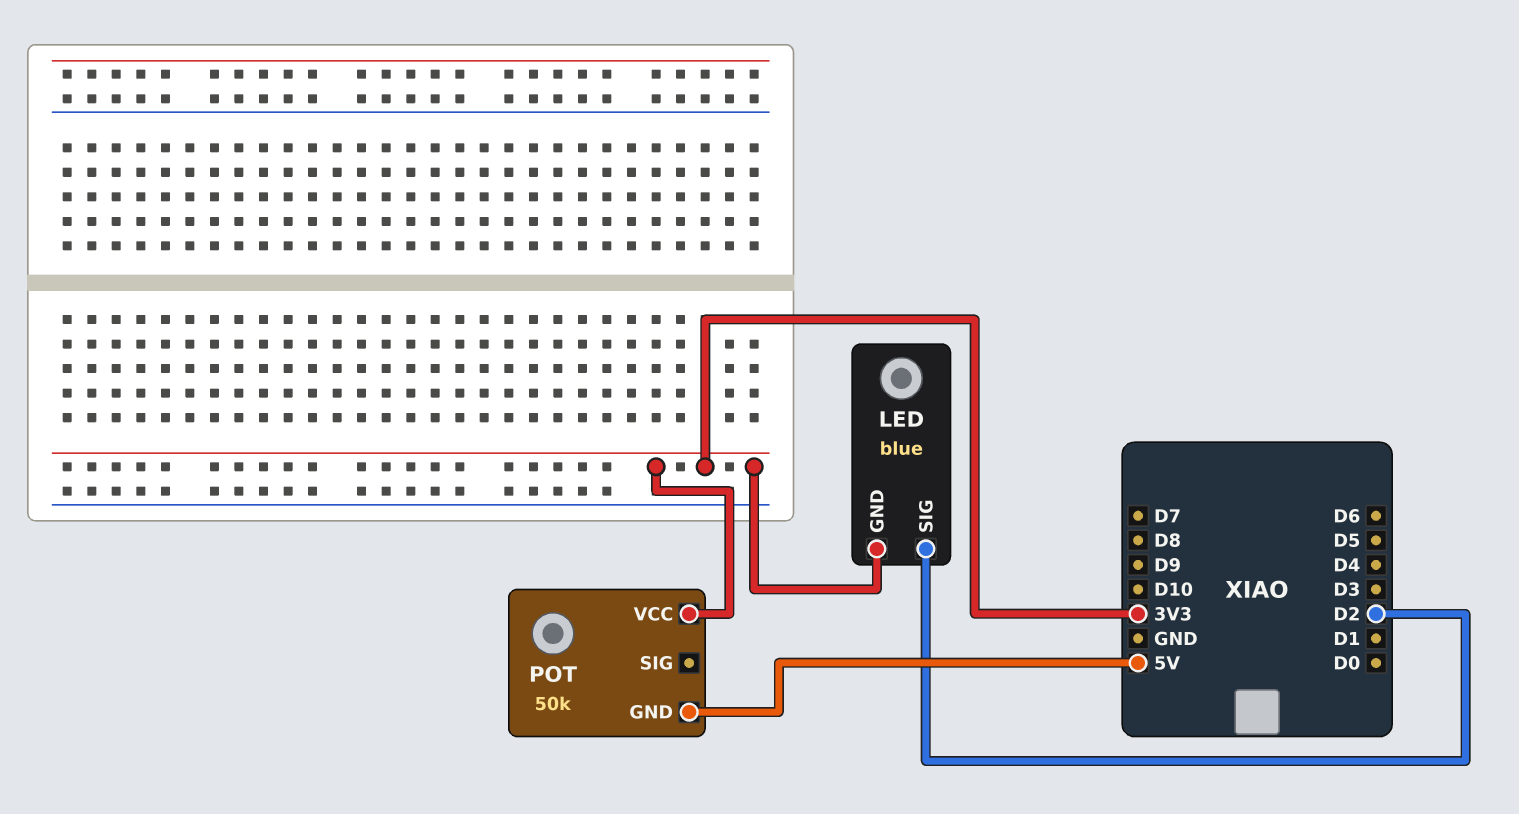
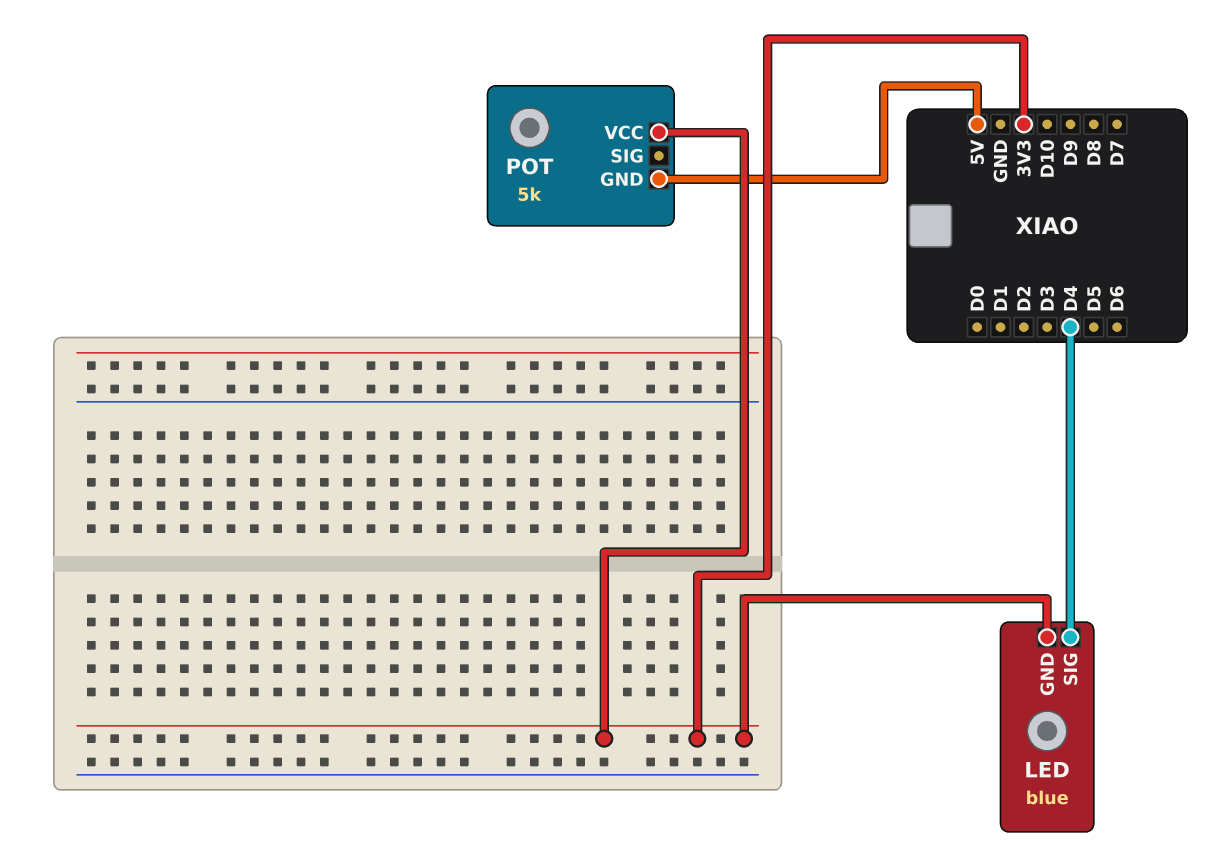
LED pin SIG: D2 -> D4
POT: 50k -> 5k

